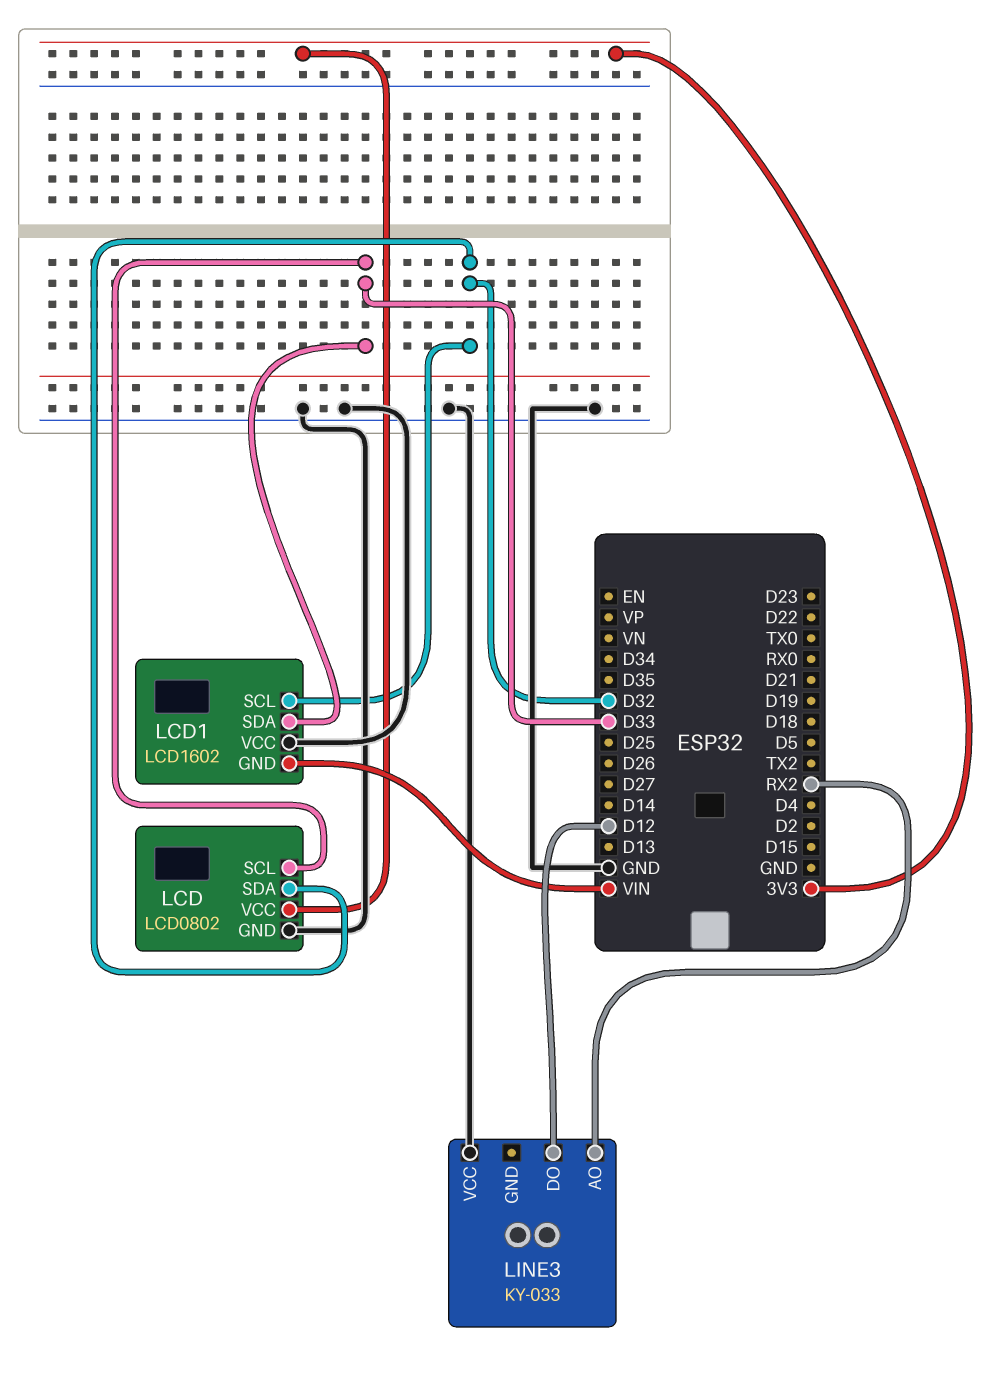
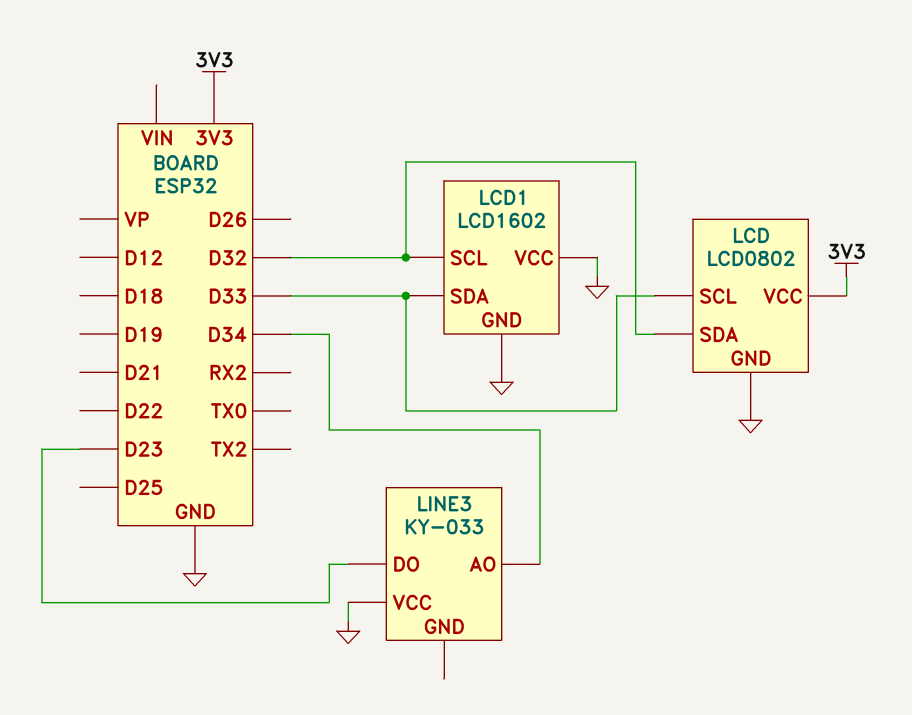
LCD1 pin GND: VIN -> GND
LINE3 pin AO: RX2 -> D34
LINE3 pin DO: D12 -> D23

